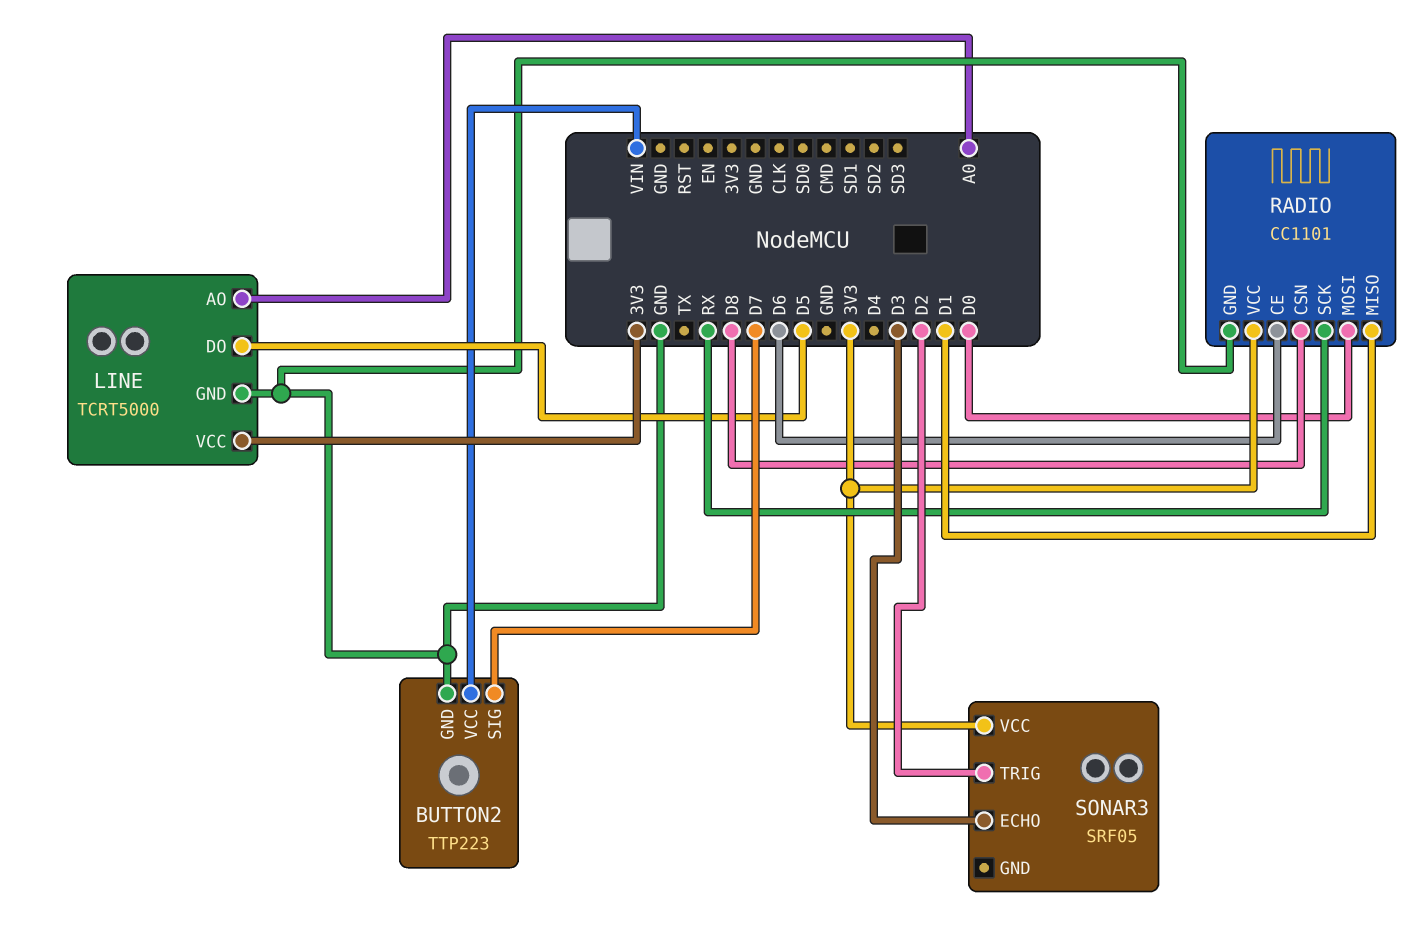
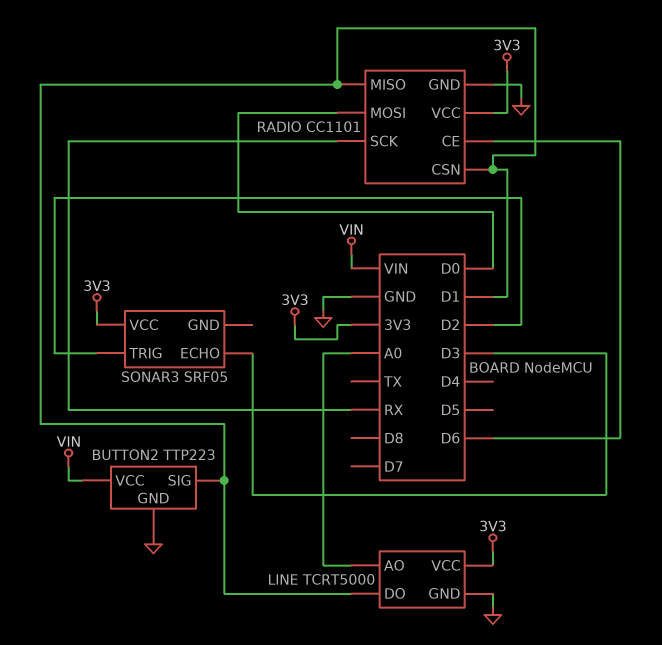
BUTTON2 pin SIG: D7 -> D1
LINE pin DO: D5 -> D1
RADIO pin CSN: D8 -> D1

